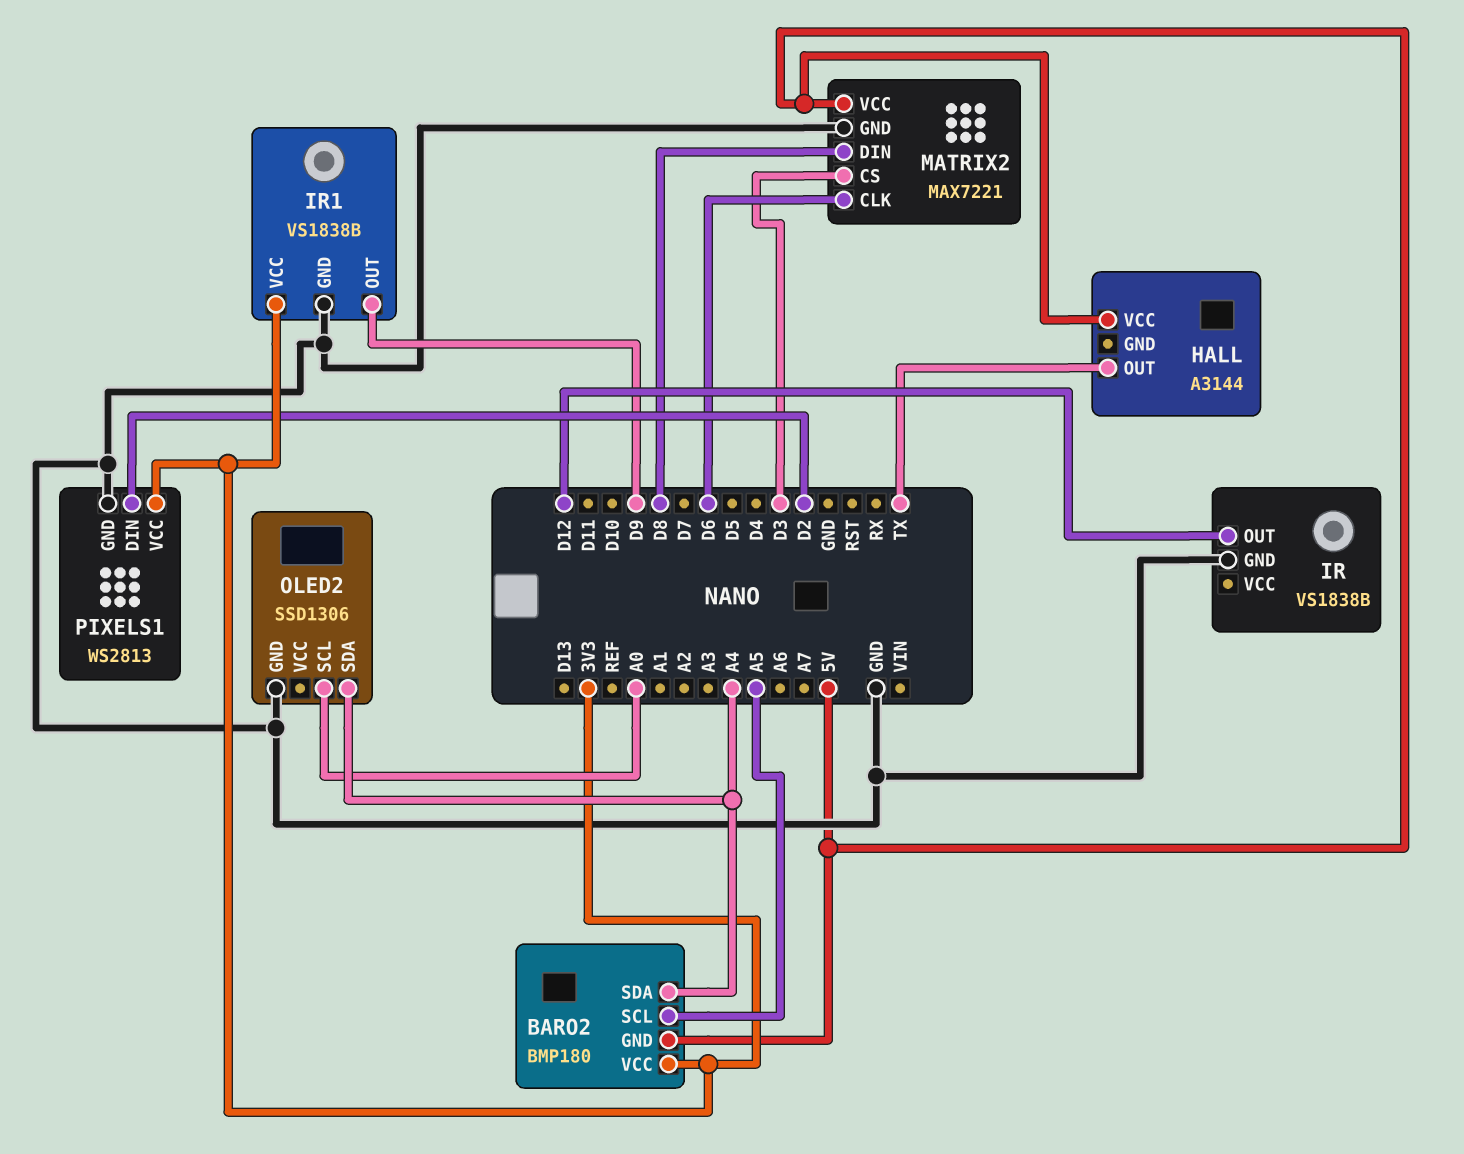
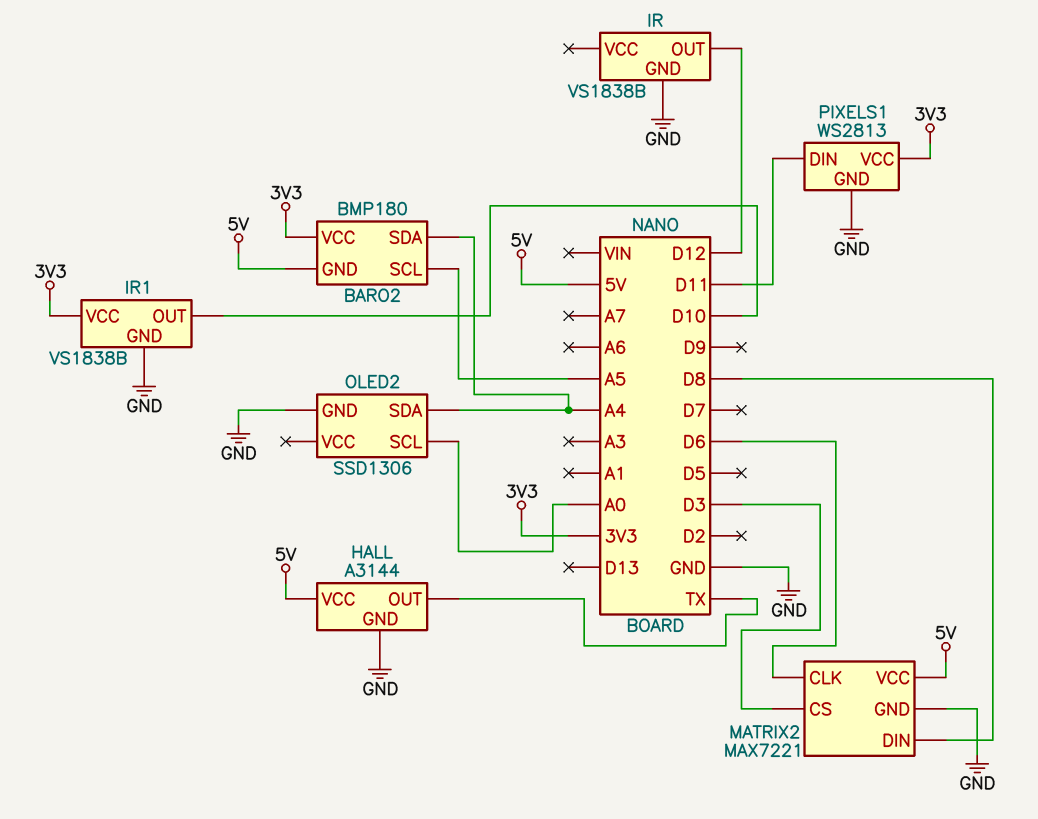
HALL pin GND: none -> GND
IR1 pin OUT: D9 -> D10
PIXELS1 pin DIN: D2 -> D11

